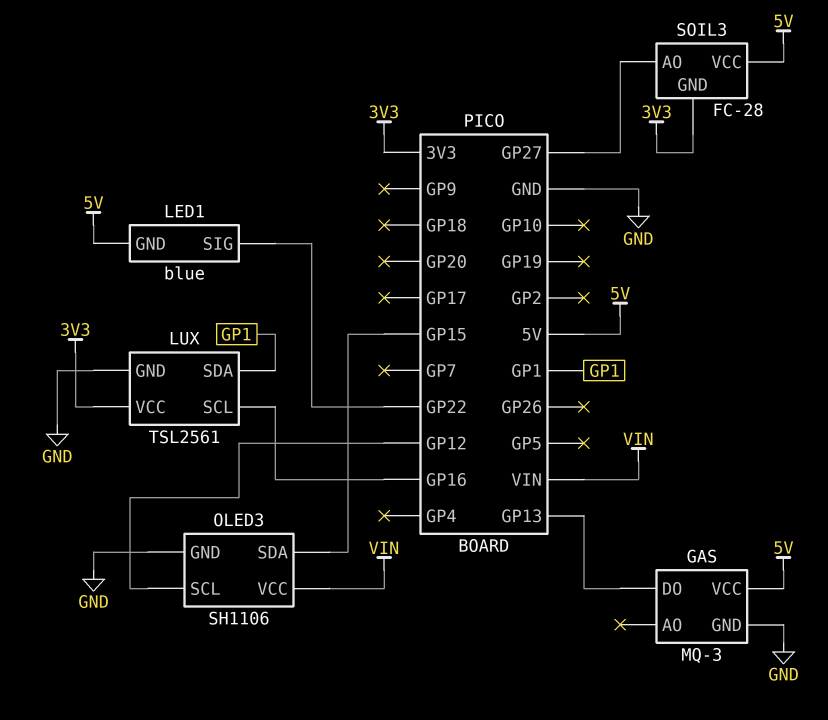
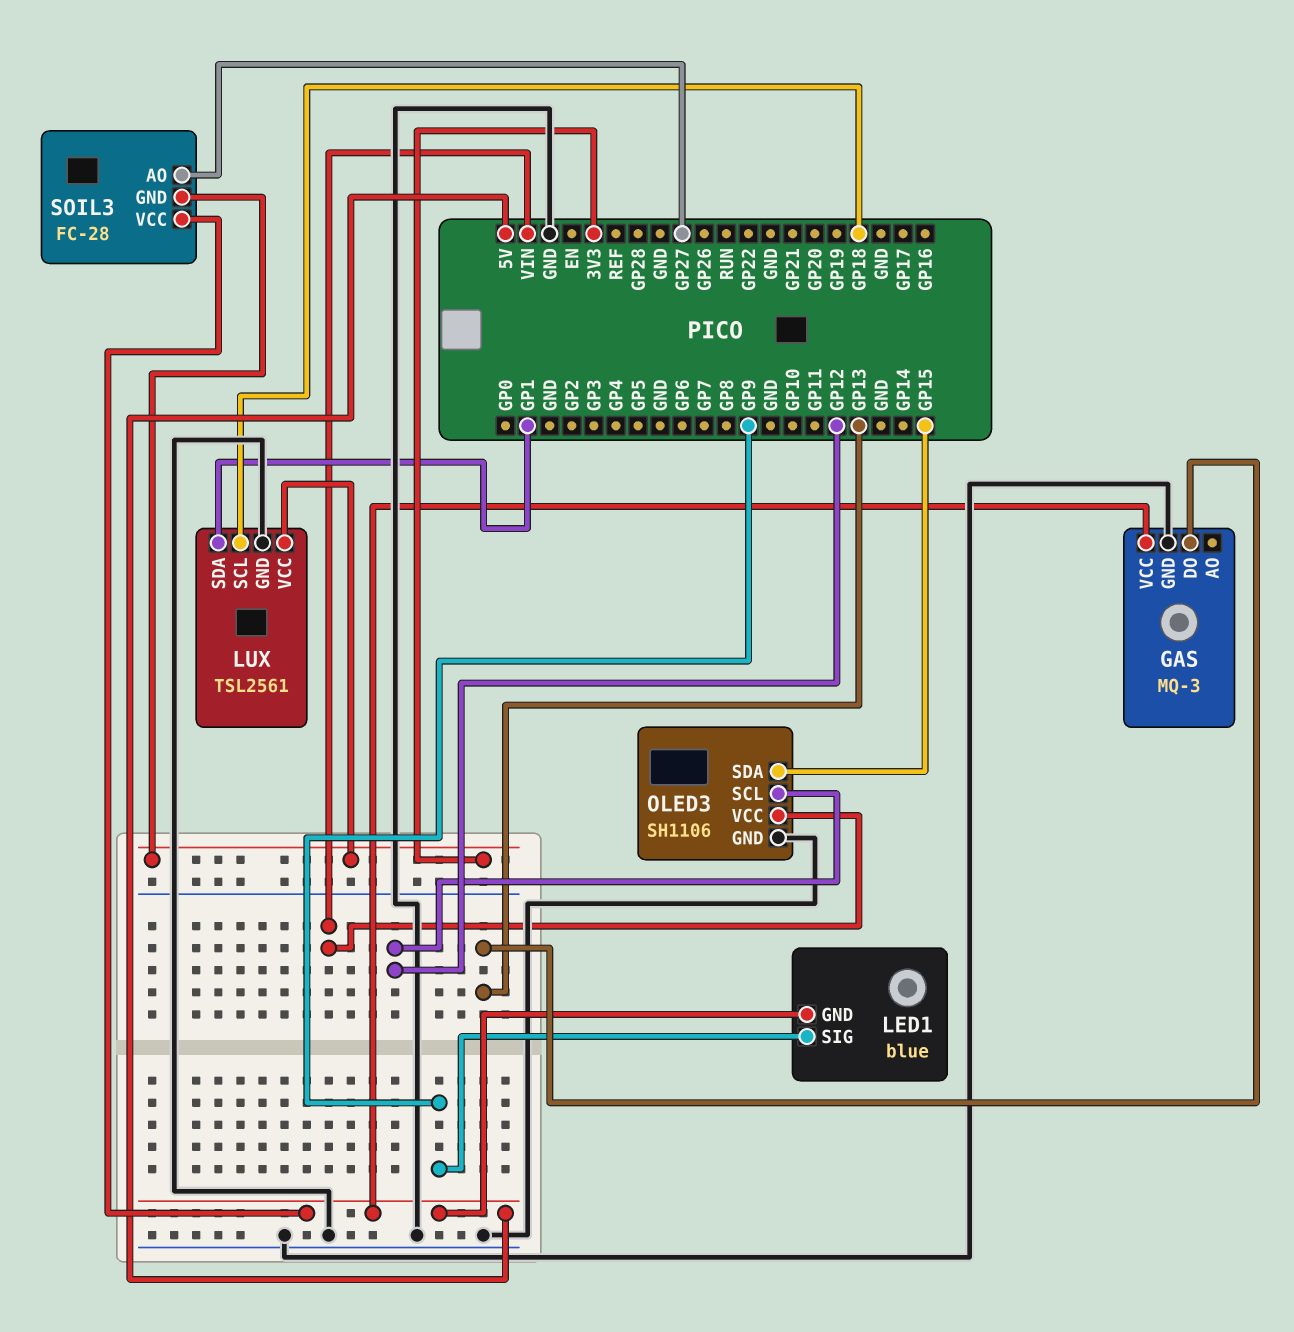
LED1 pin SIG: GP22 -> GP9
LUX pin SCL: GP16 -> GP18

